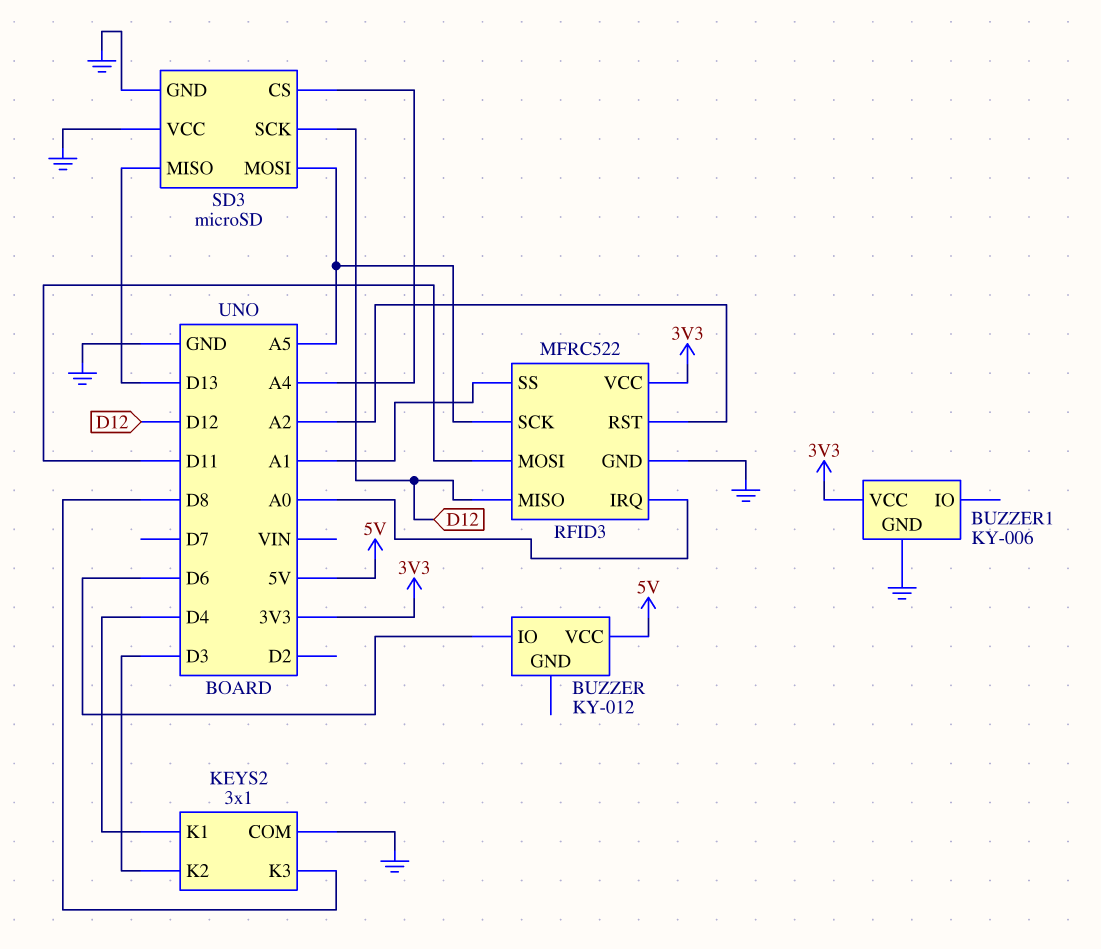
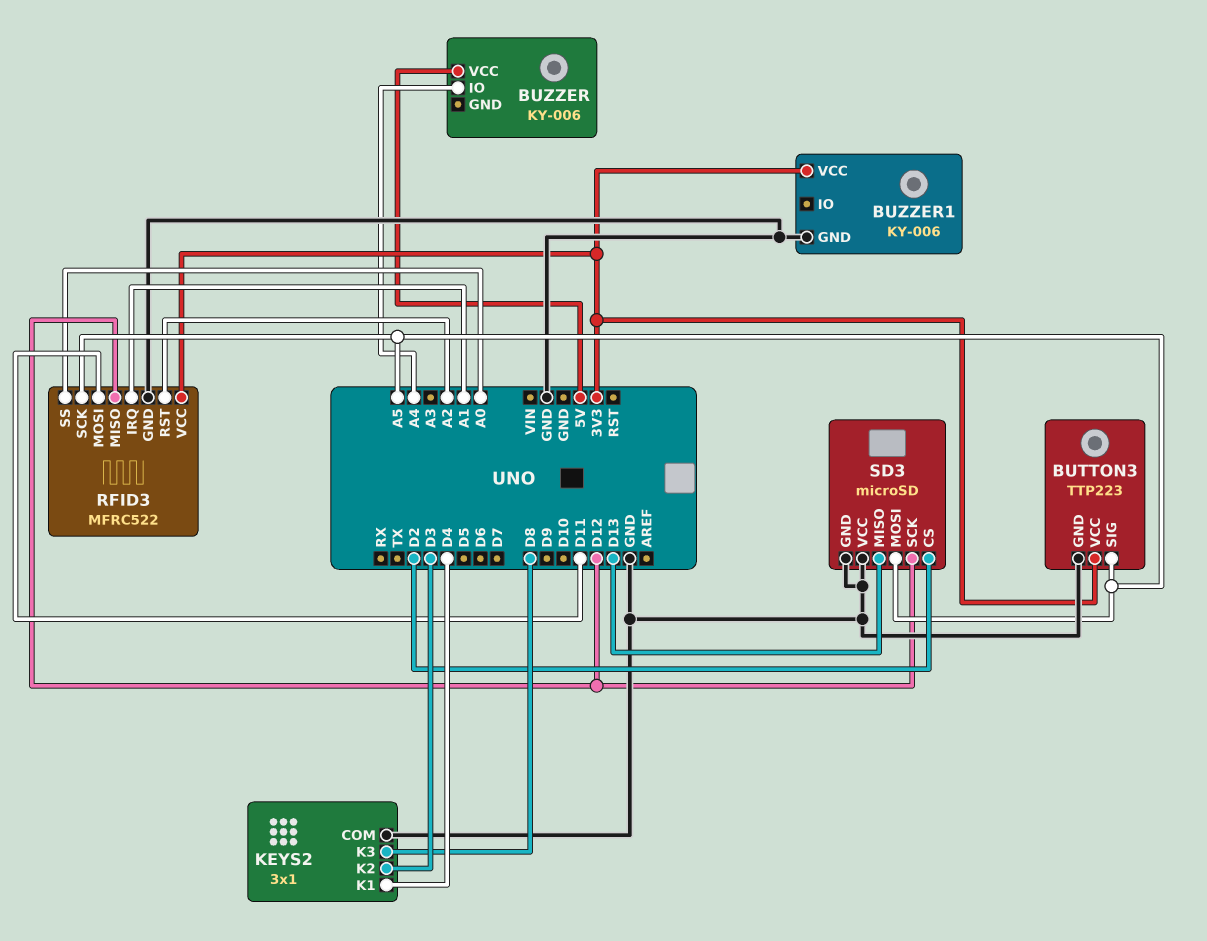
BUTTON3: none -> TTP223
BUTTON3 pin GND: none -> GND
BUTTON3 pin SIG: none -> A5
BUTTON3 pin VCC: none -> 3V3
BUZZER: KY-012 -> KY-006
BUZZER pin IO: D6 -> A4
RFID3 pin IRQ: A0 -> A1
RFID3 pin SS: A1 -> A0
SD3 pin CS: A4 -> D2

